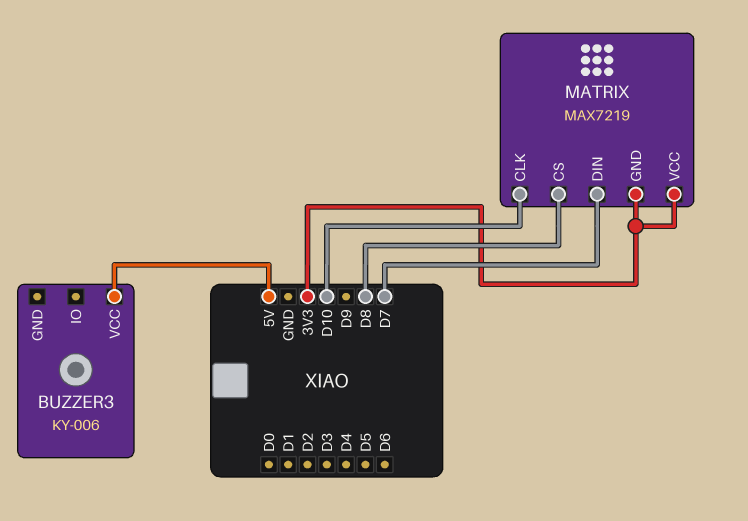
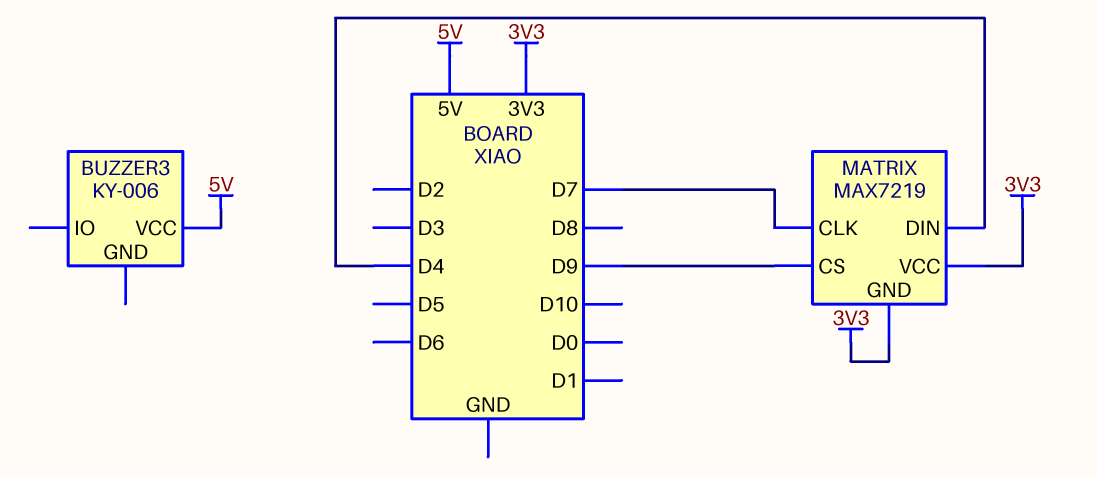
MATRIX pin CLK: D10 -> D7
MATRIX pin CS: D8 -> D9
MATRIX pin DIN: D7 -> D4

